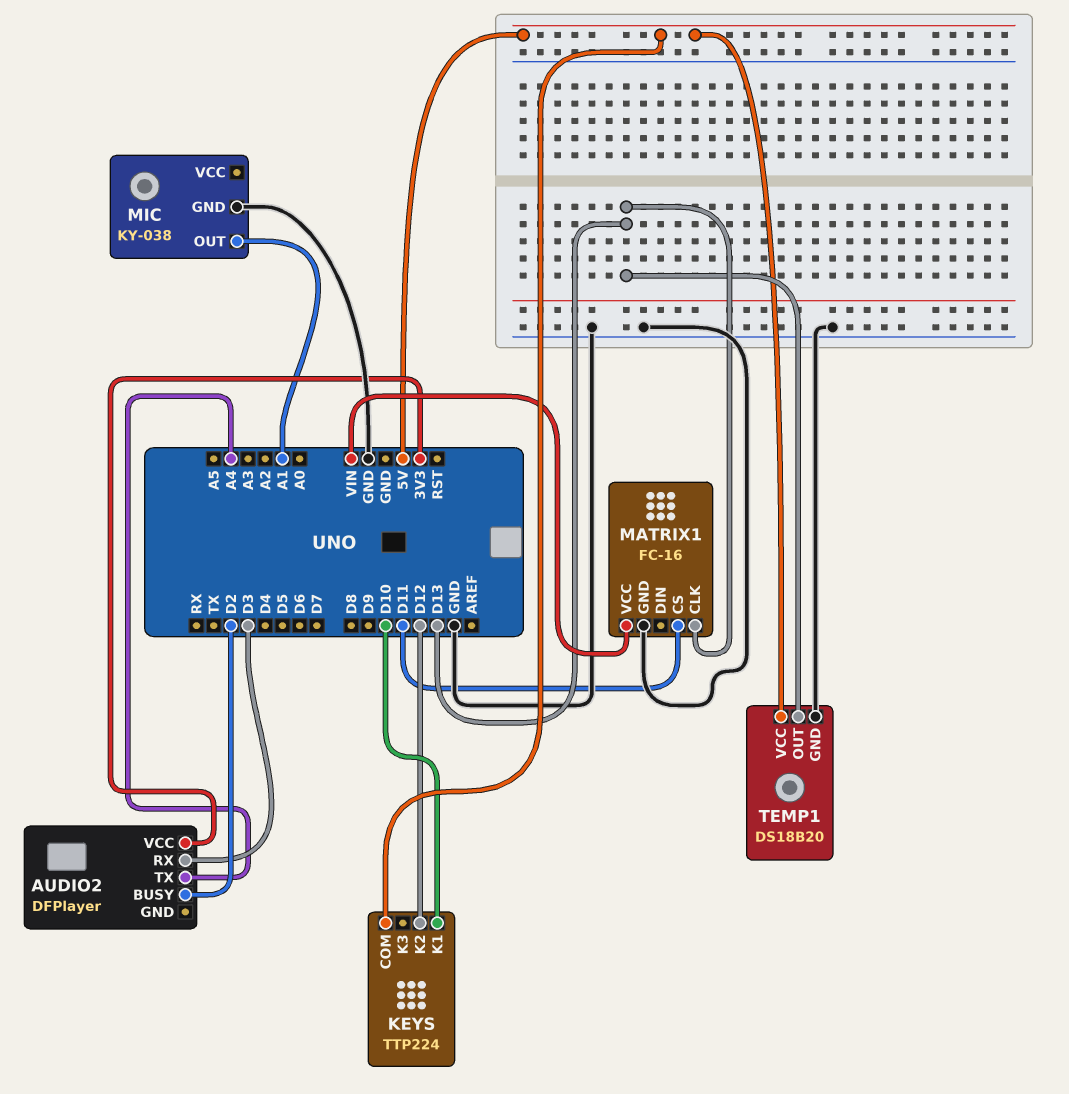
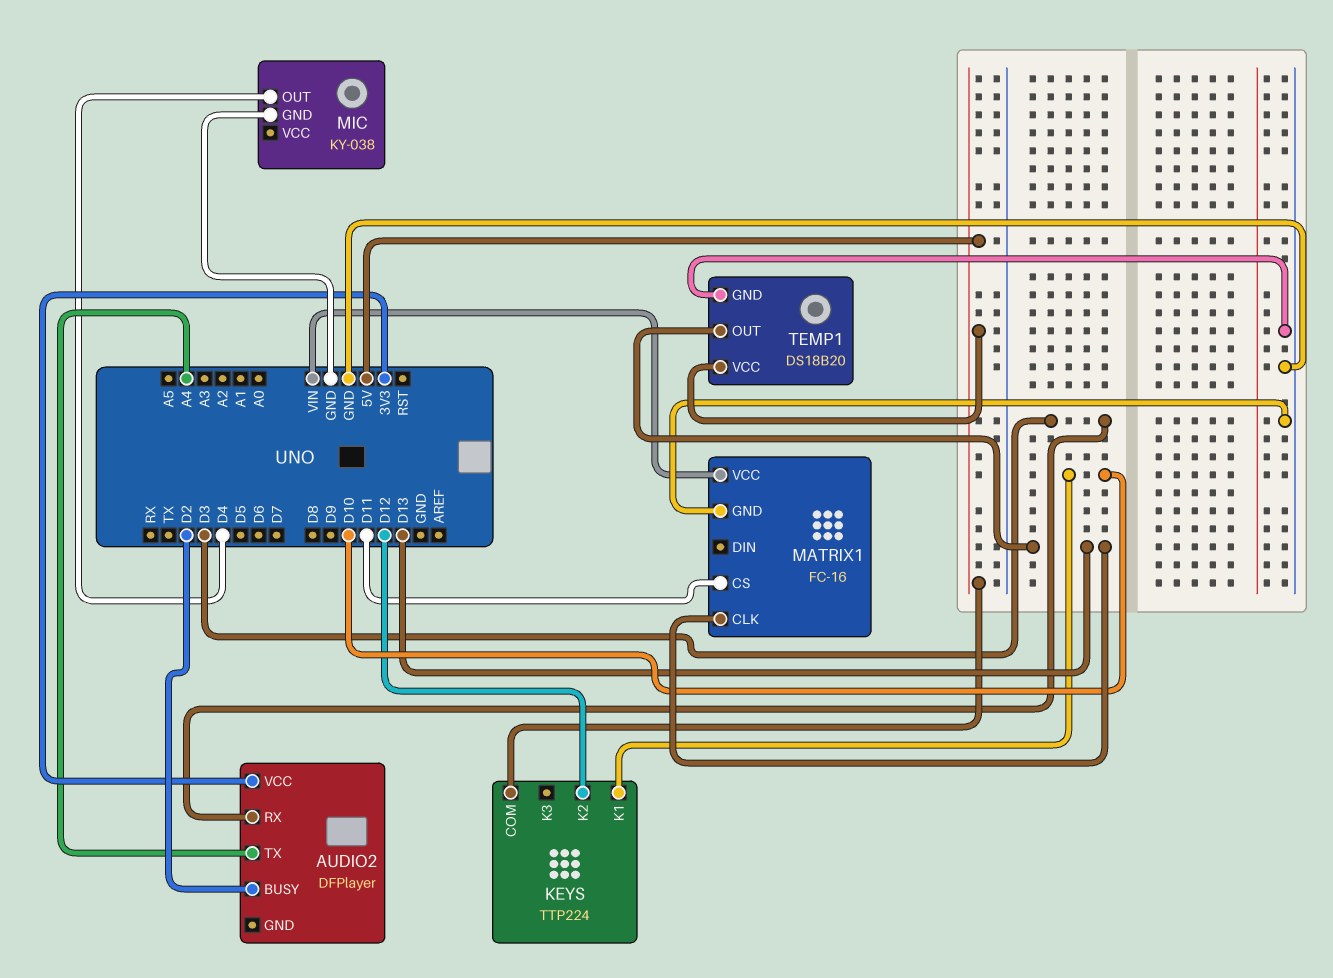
MIC pin OUT: A1 -> D4

